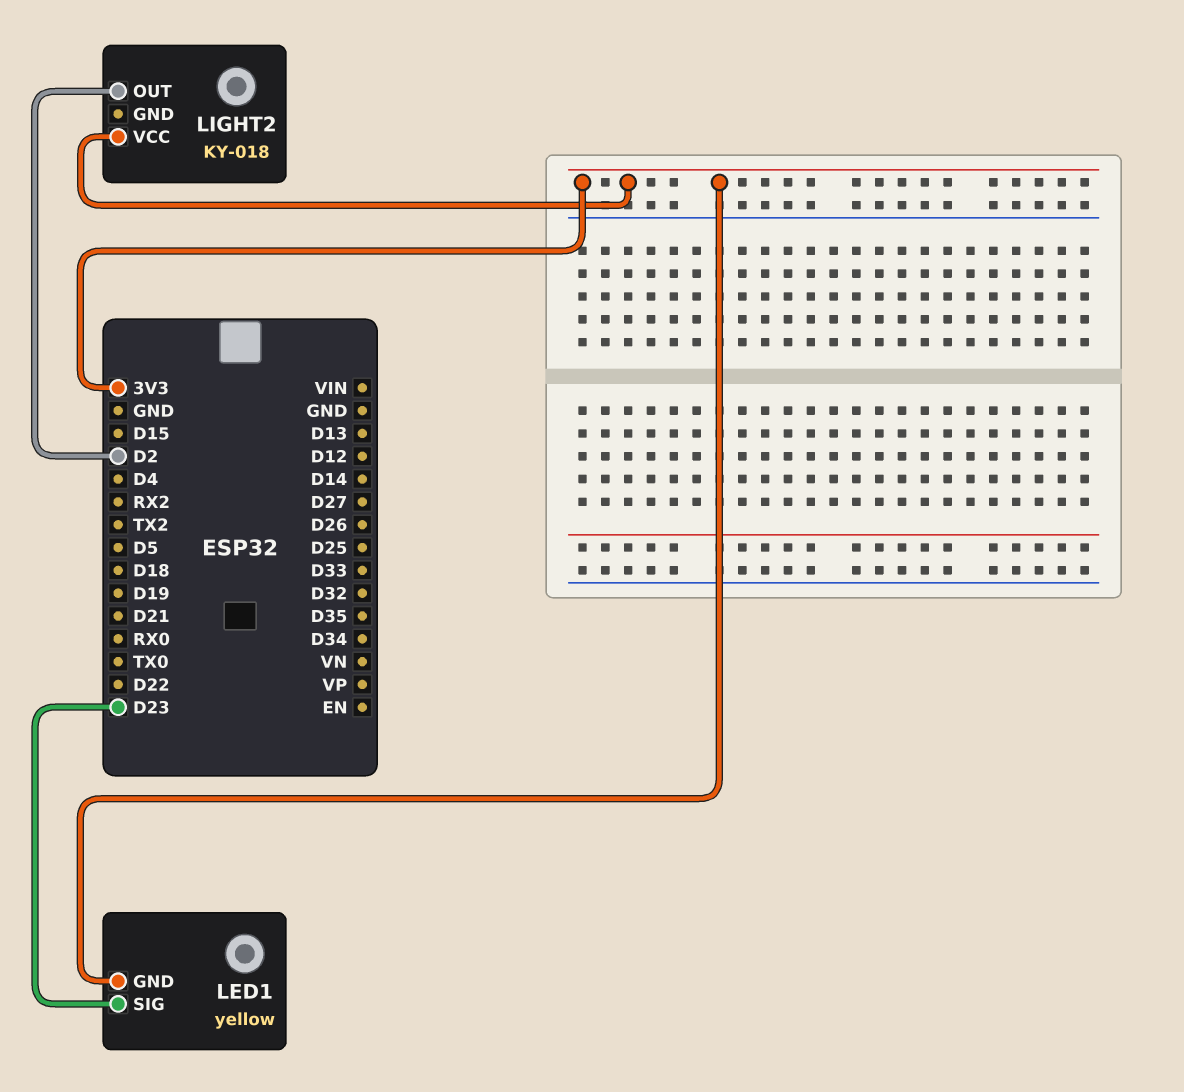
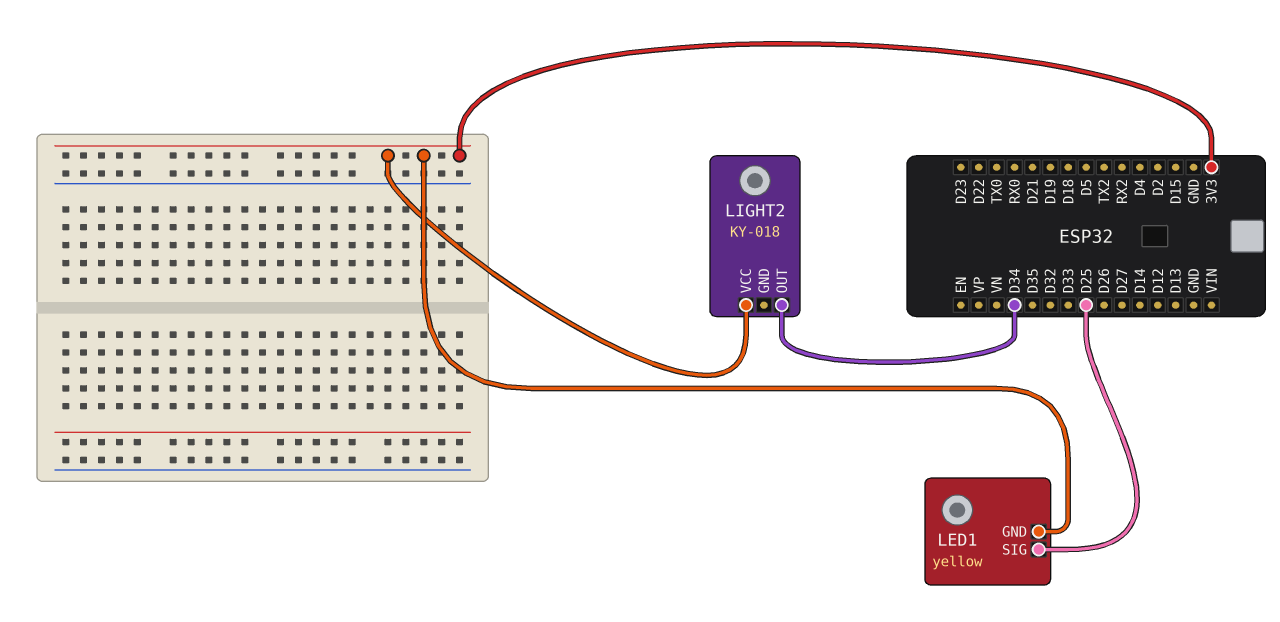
LED1 pin SIG: D23 -> D25
LIGHT2 pin OUT: D2 -> D34

